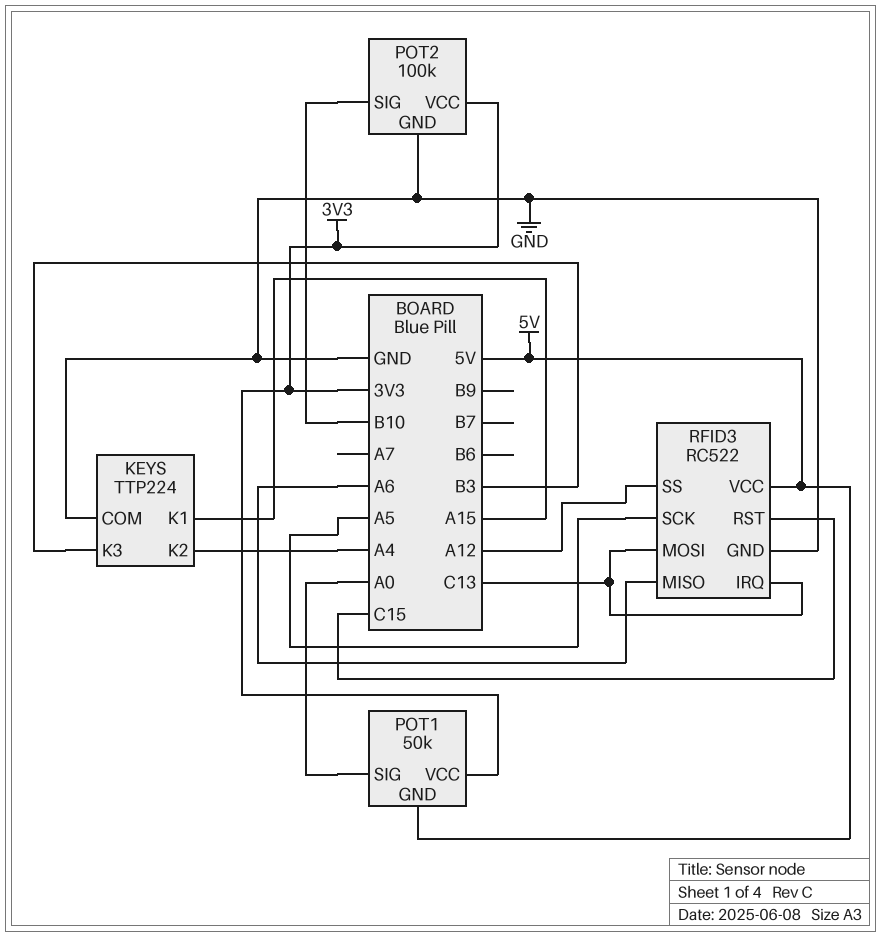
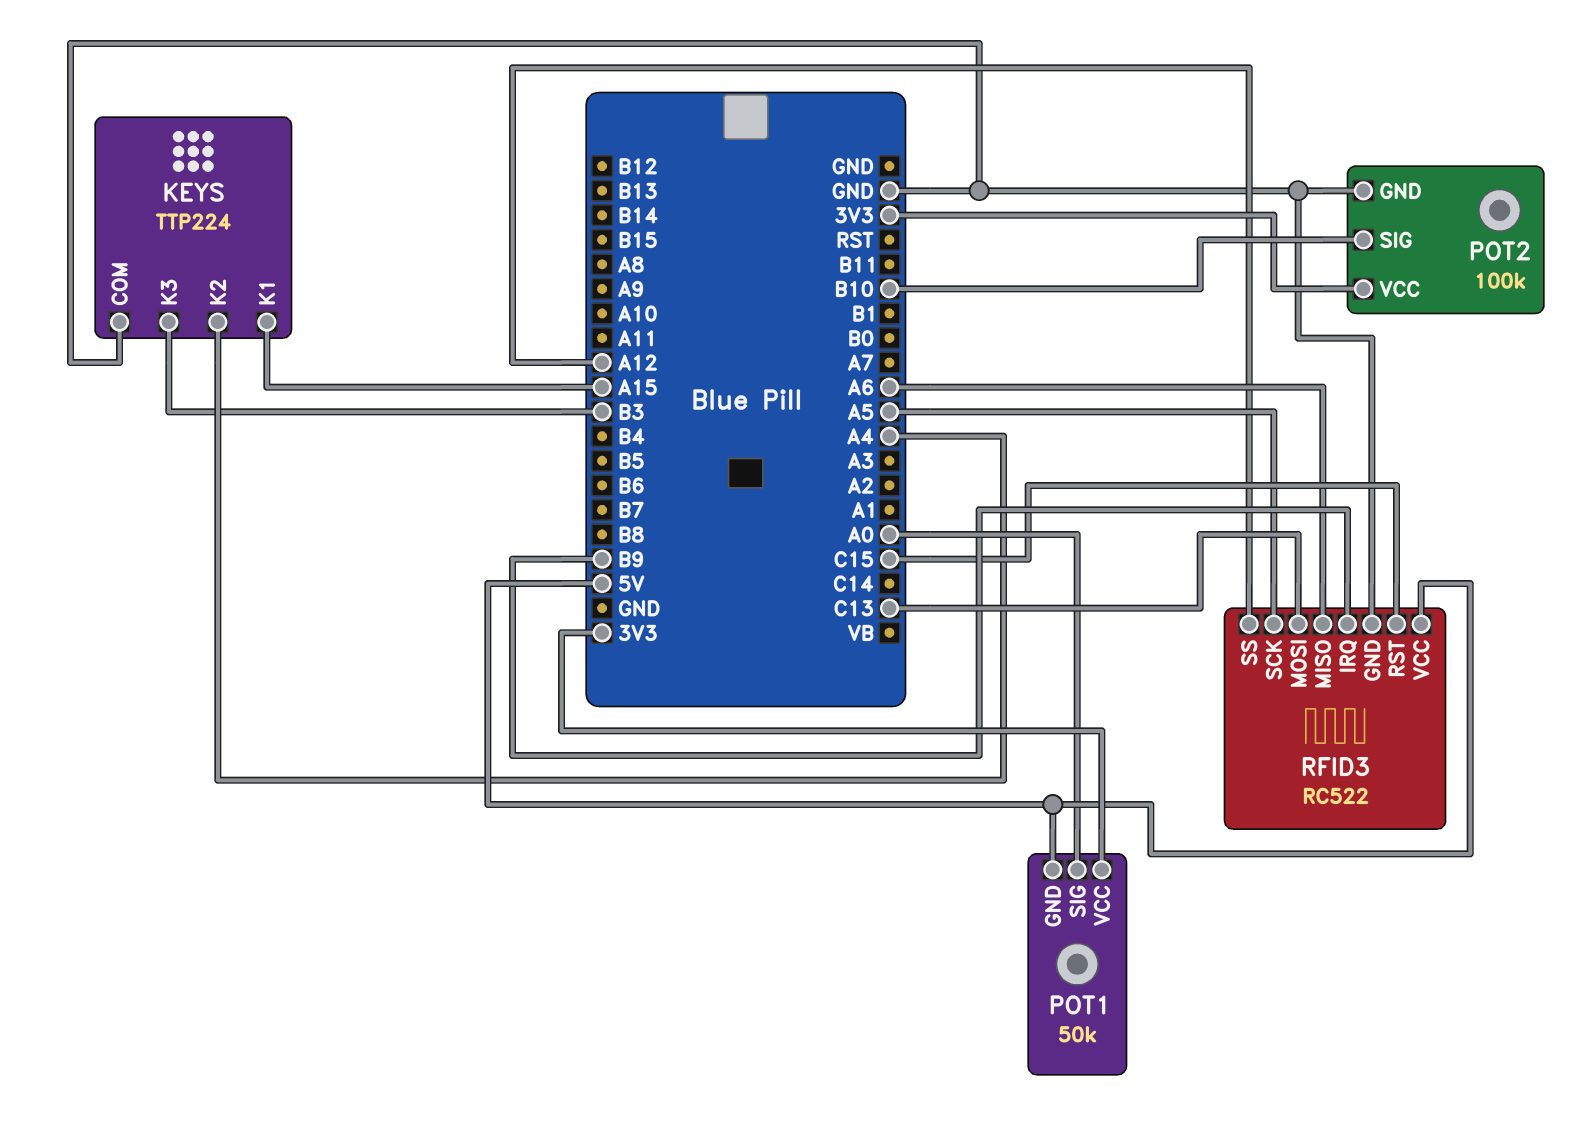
RFID3 pin IRQ: C13 -> B9

